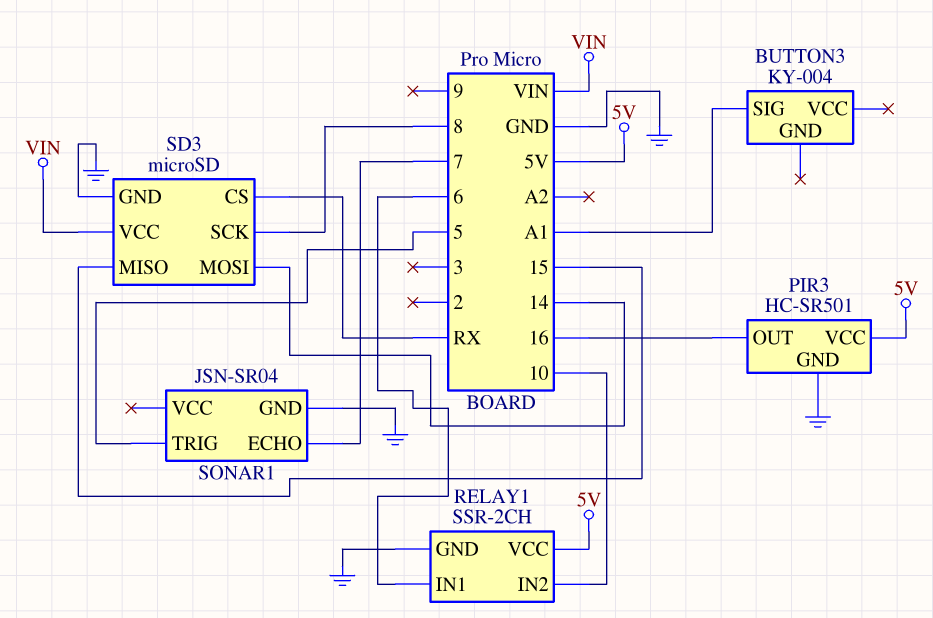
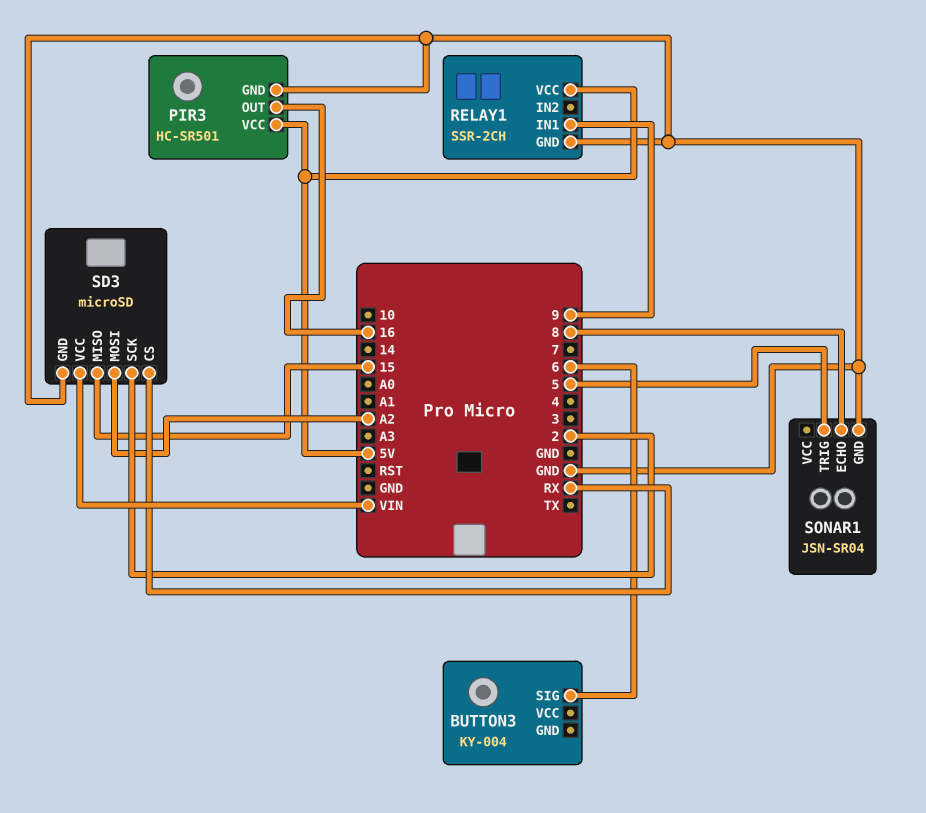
BUTTON3 pin SIG: A1 -> 6
RELAY1 pin IN1: 6 -> 9
RELAY1 pin IN2: 10 -> none
SD3 pin MOSI: 14 -> A2
SD3 pin SCK: 8 -> 2
SONAR1 pin ECHO: 7 -> 8

